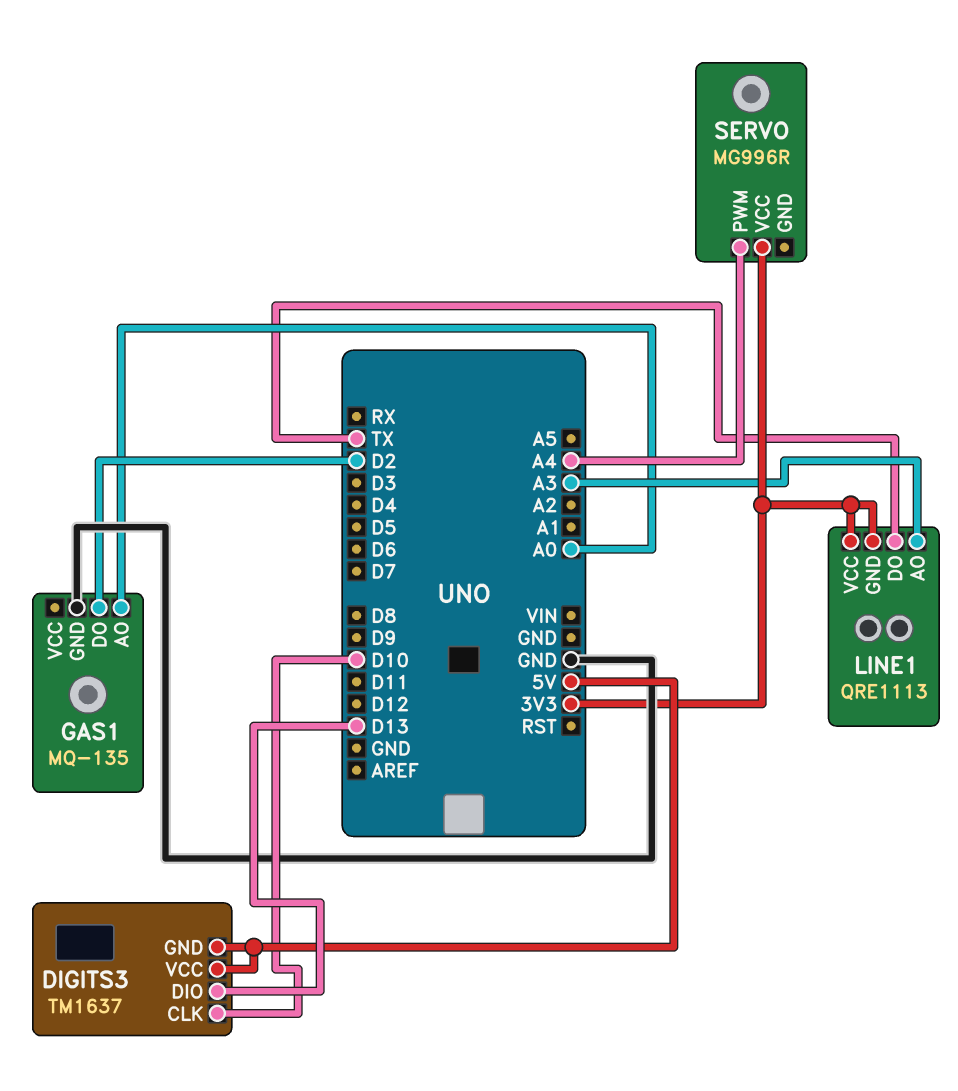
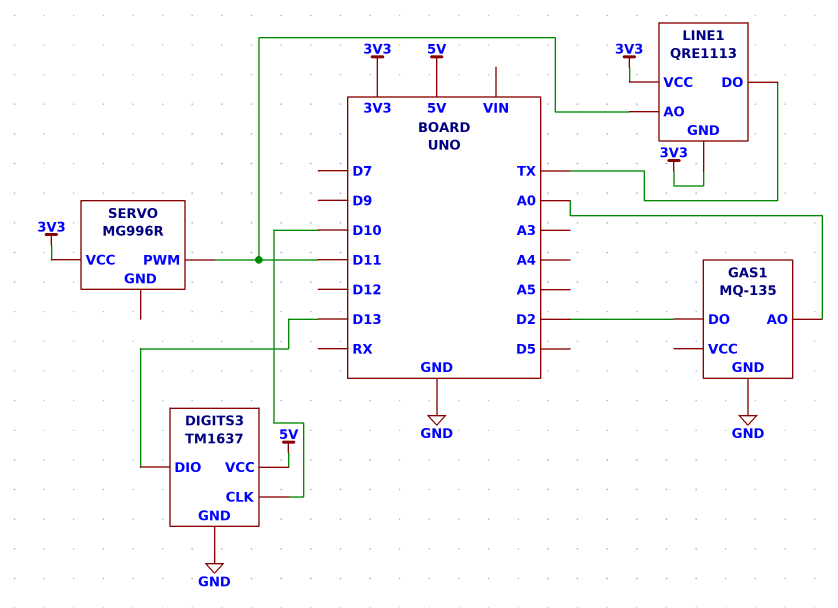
DIGITS3 pin GND: 5V -> GND
LINE1 pin AO: A3 -> D11
SERVO pin PWM: A4 -> D11

